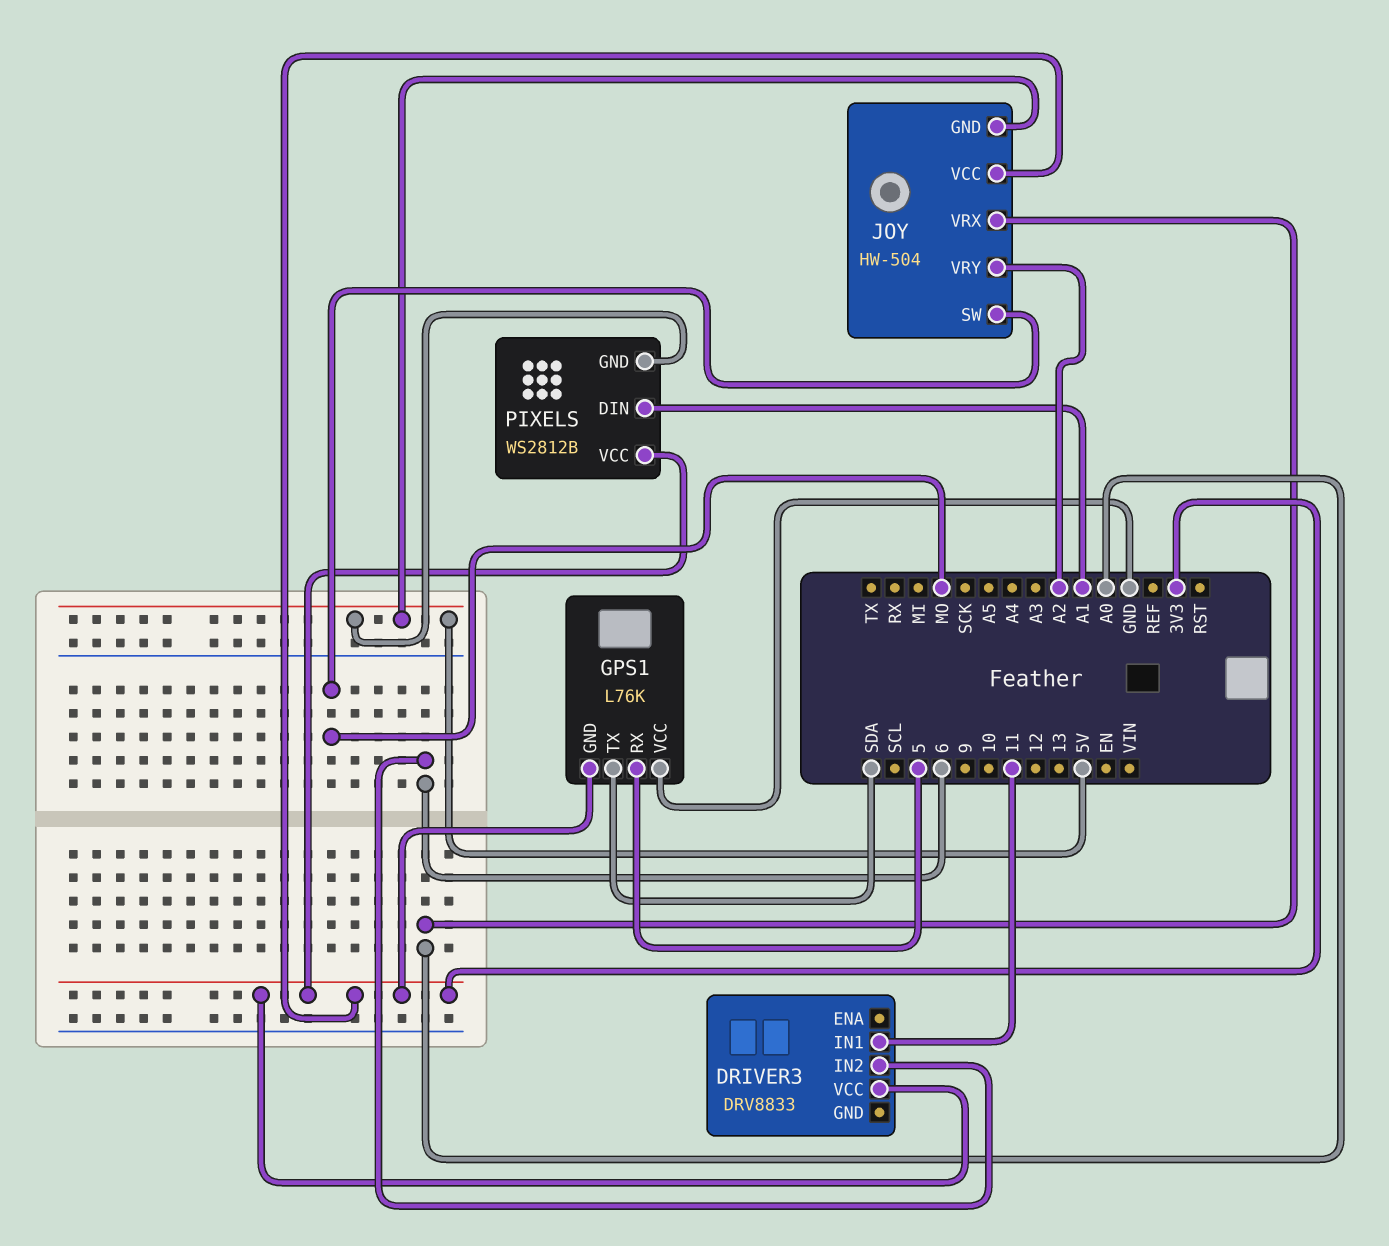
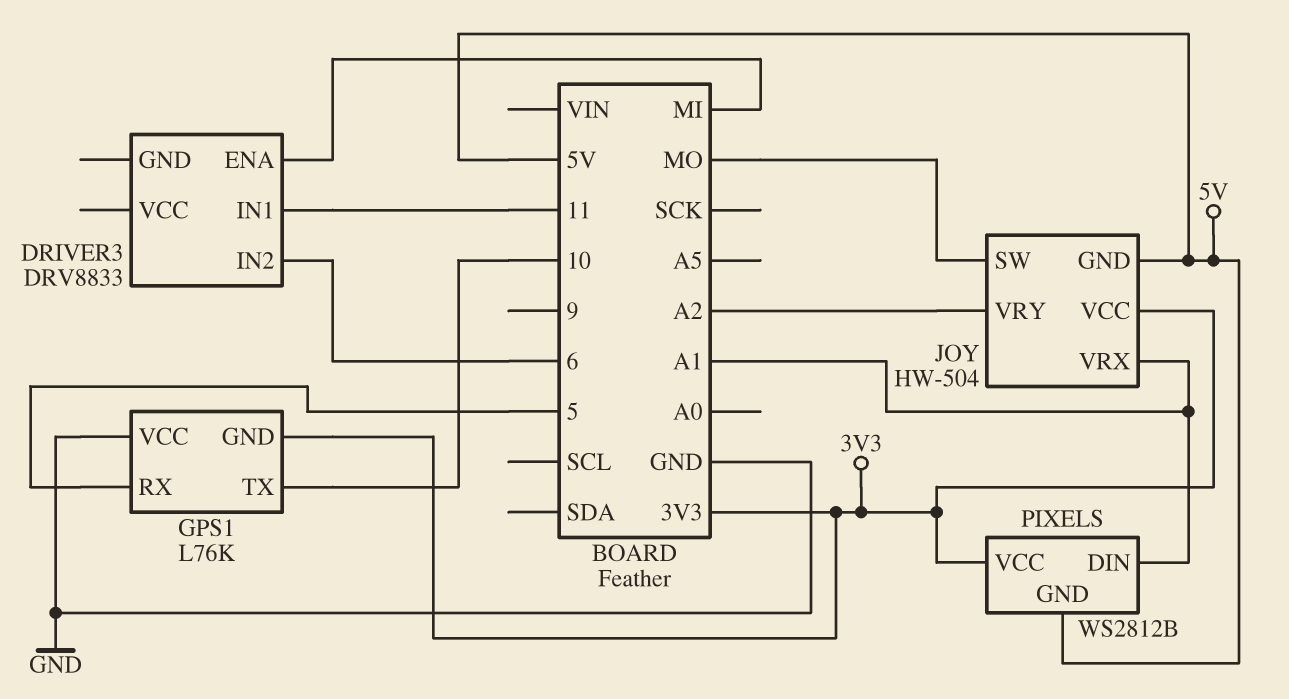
DRIVER3 pin ENA: none -> MI
DRIVER3 pin VCC: 3V3 -> none
GPS1 pin TX: SDA -> 10
JOY pin VRX: A0 -> A1

